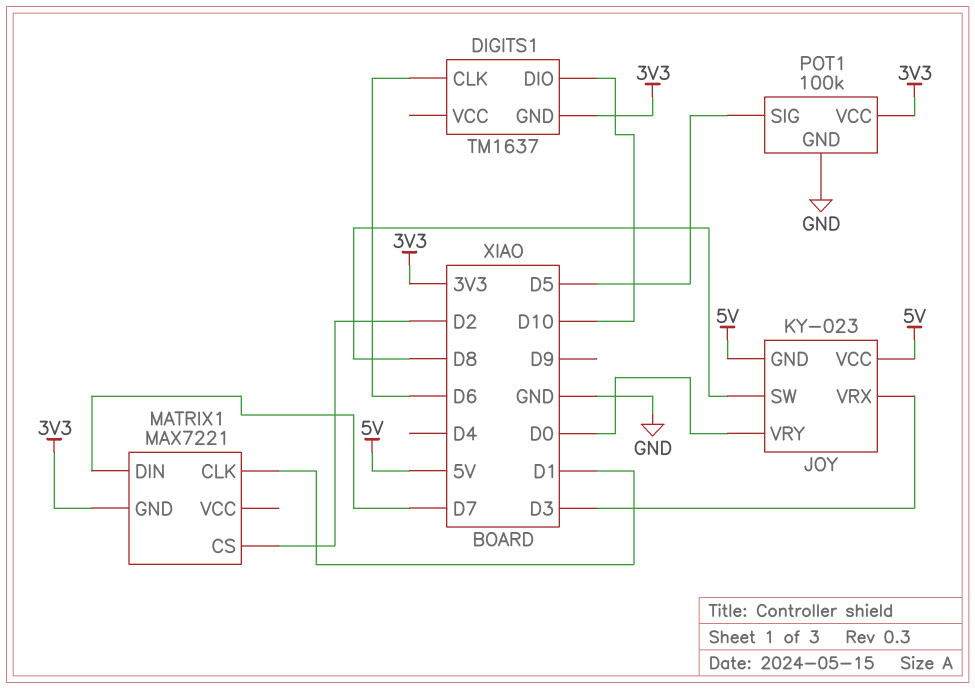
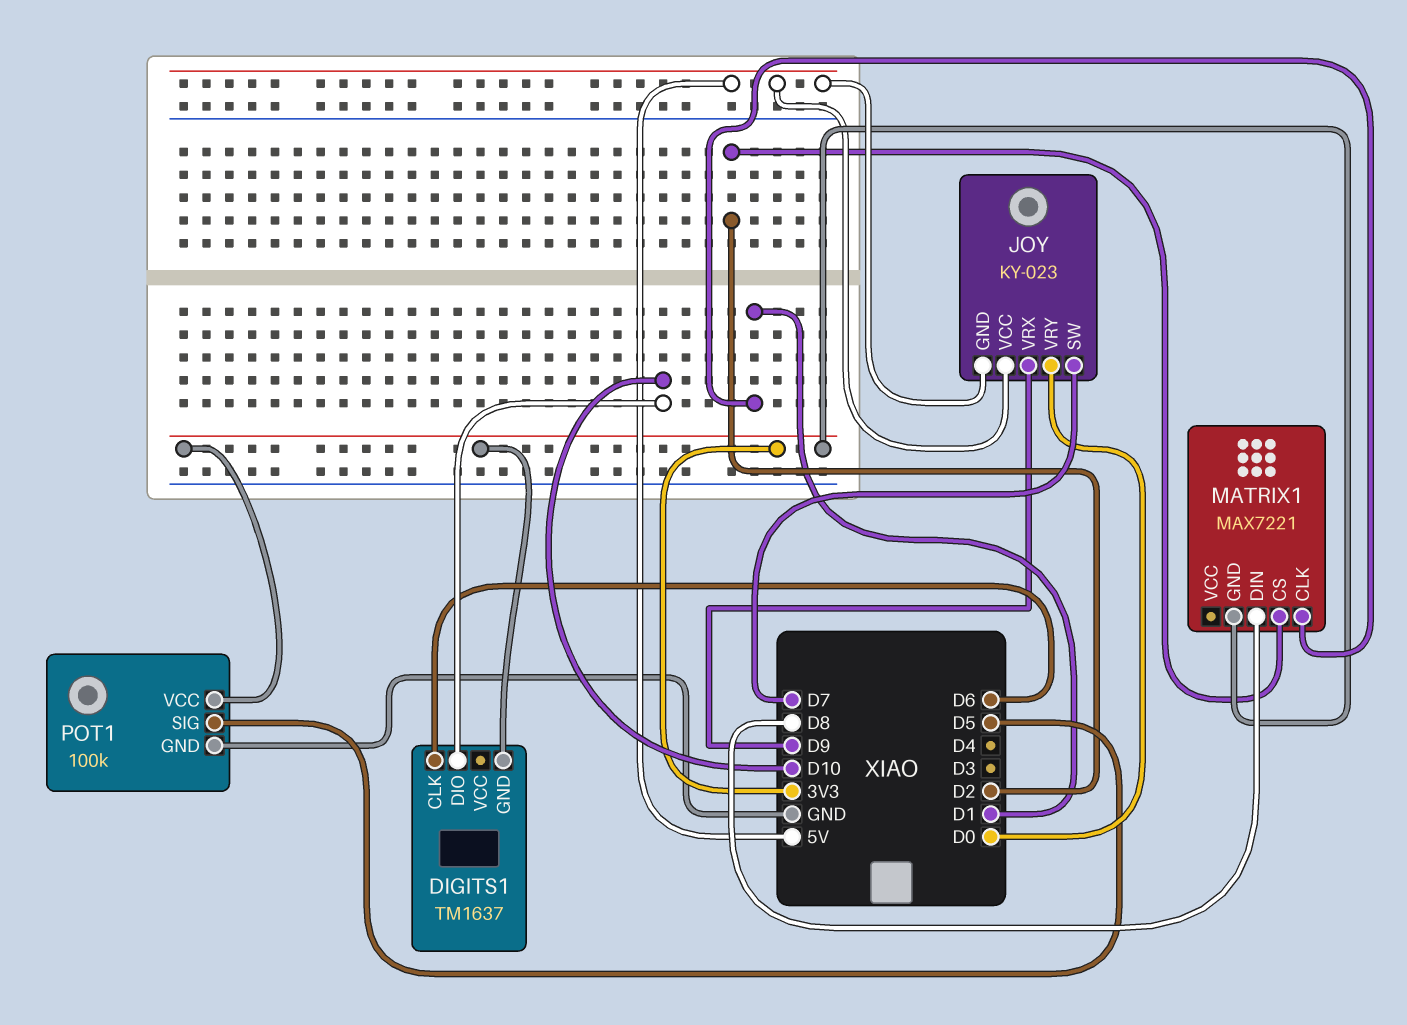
JOY pin SW: D8 -> D7
JOY pin VRX: D3 -> D9
MATRIX1 pin DIN: D7 -> D8

